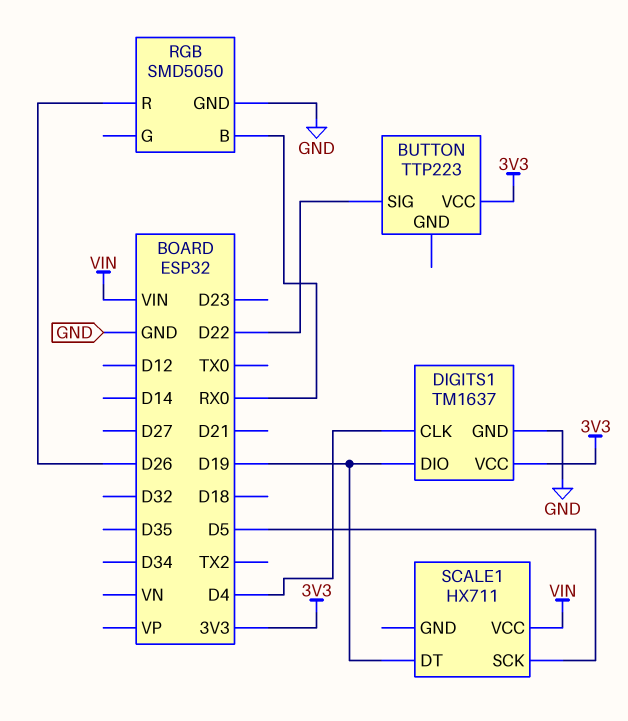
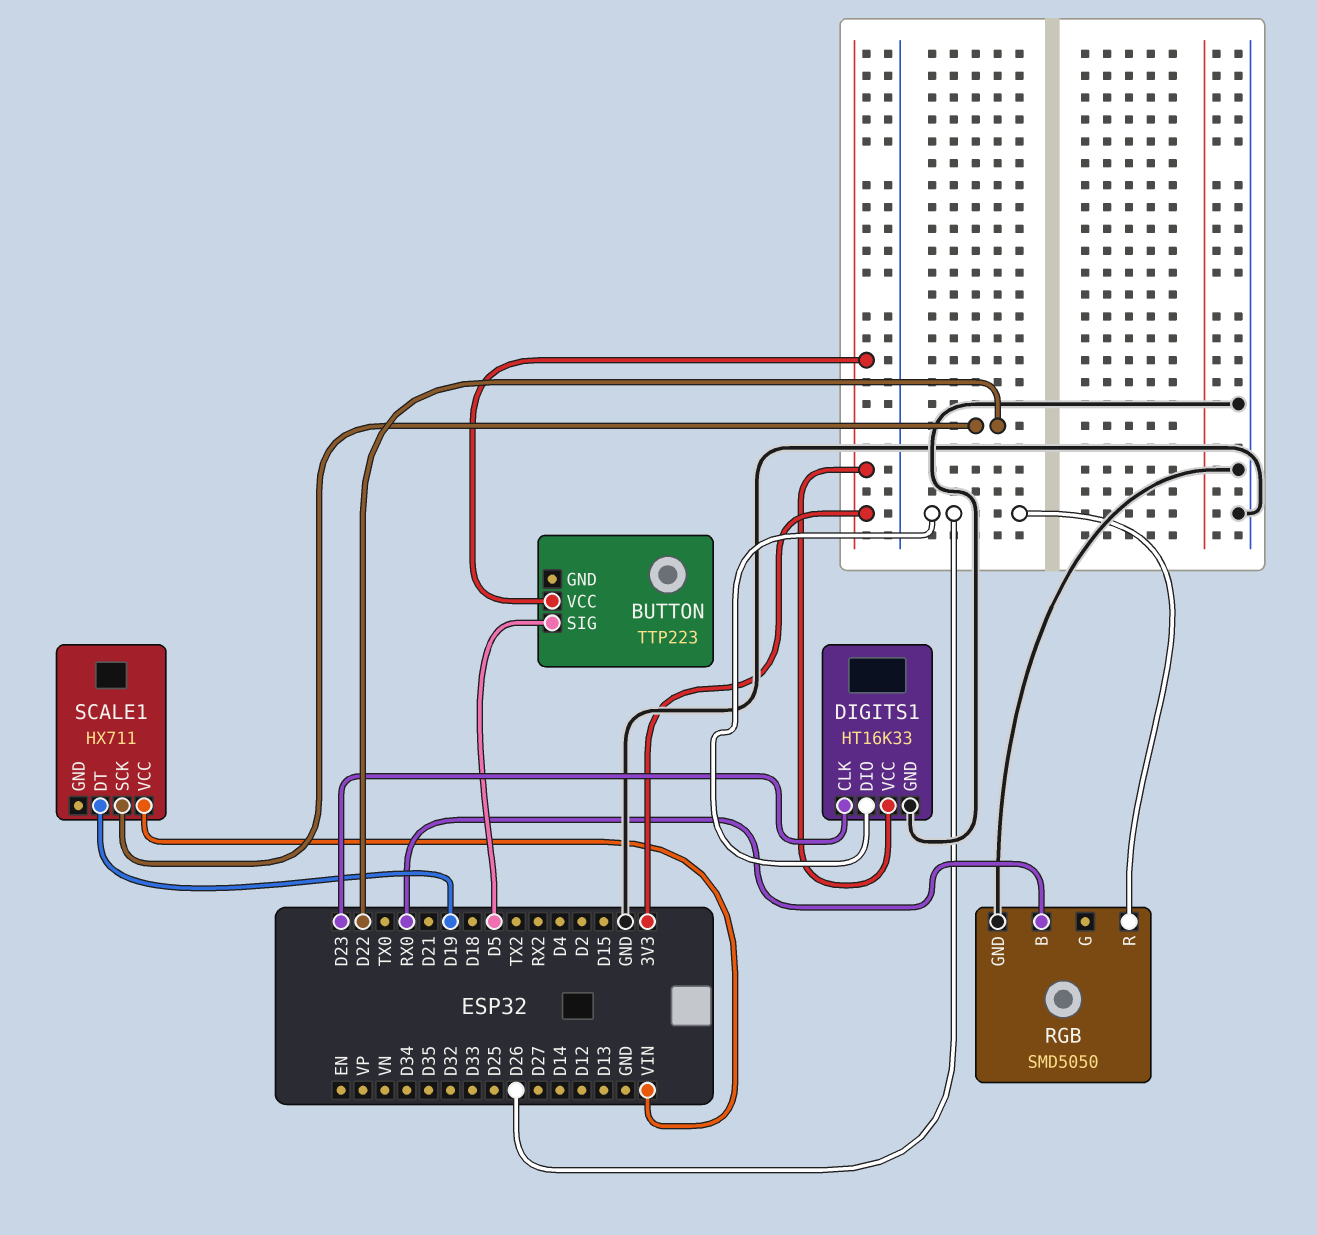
BUTTON pin SIG: D22 -> D5
DIGITS1: TM1637 -> HT16K33
DIGITS1 pin CLK: D4 -> D23
DIGITS1 pin DIO: D19 -> D26
SCALE1 pin SCK: D5 -> D22

